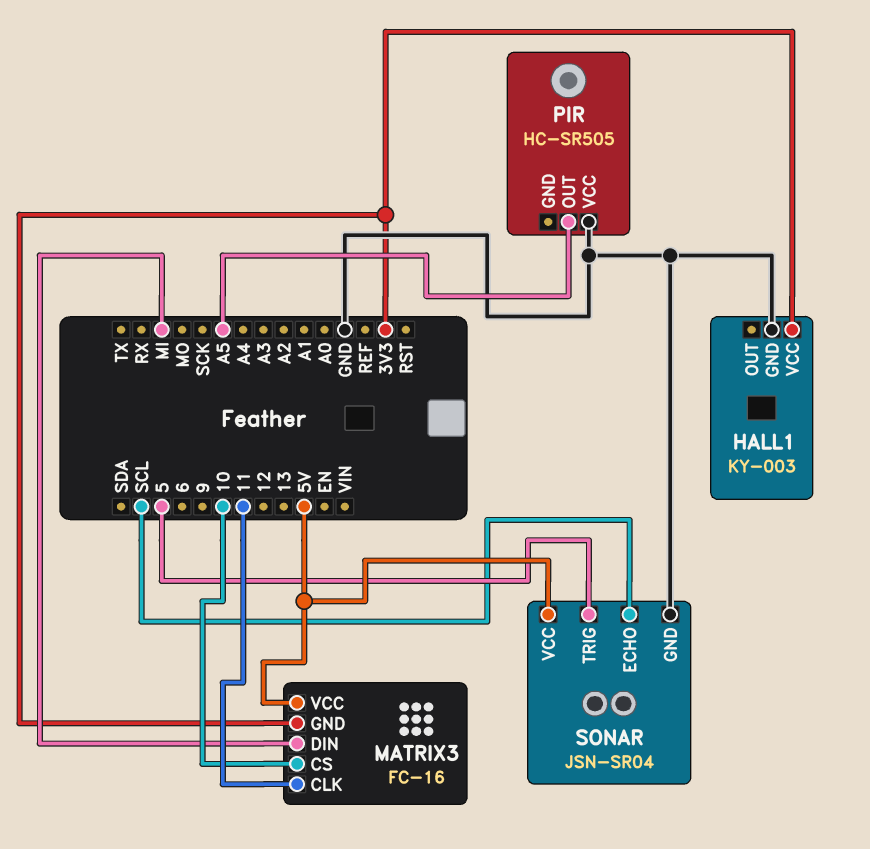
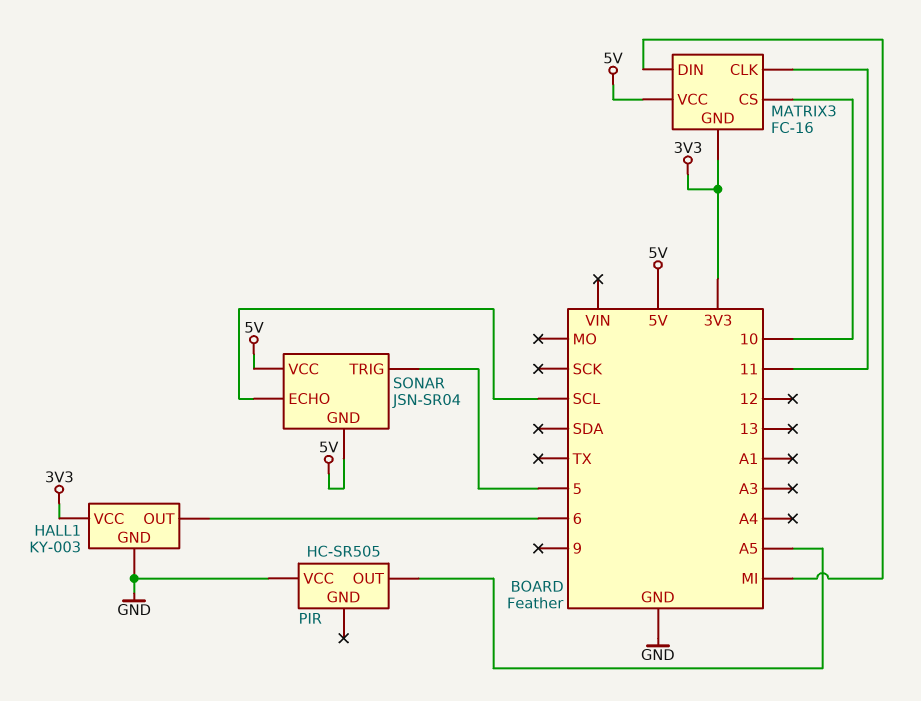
HALL1 pin OUT: none -> 6
SONAR pin GND: GND -> 5V

